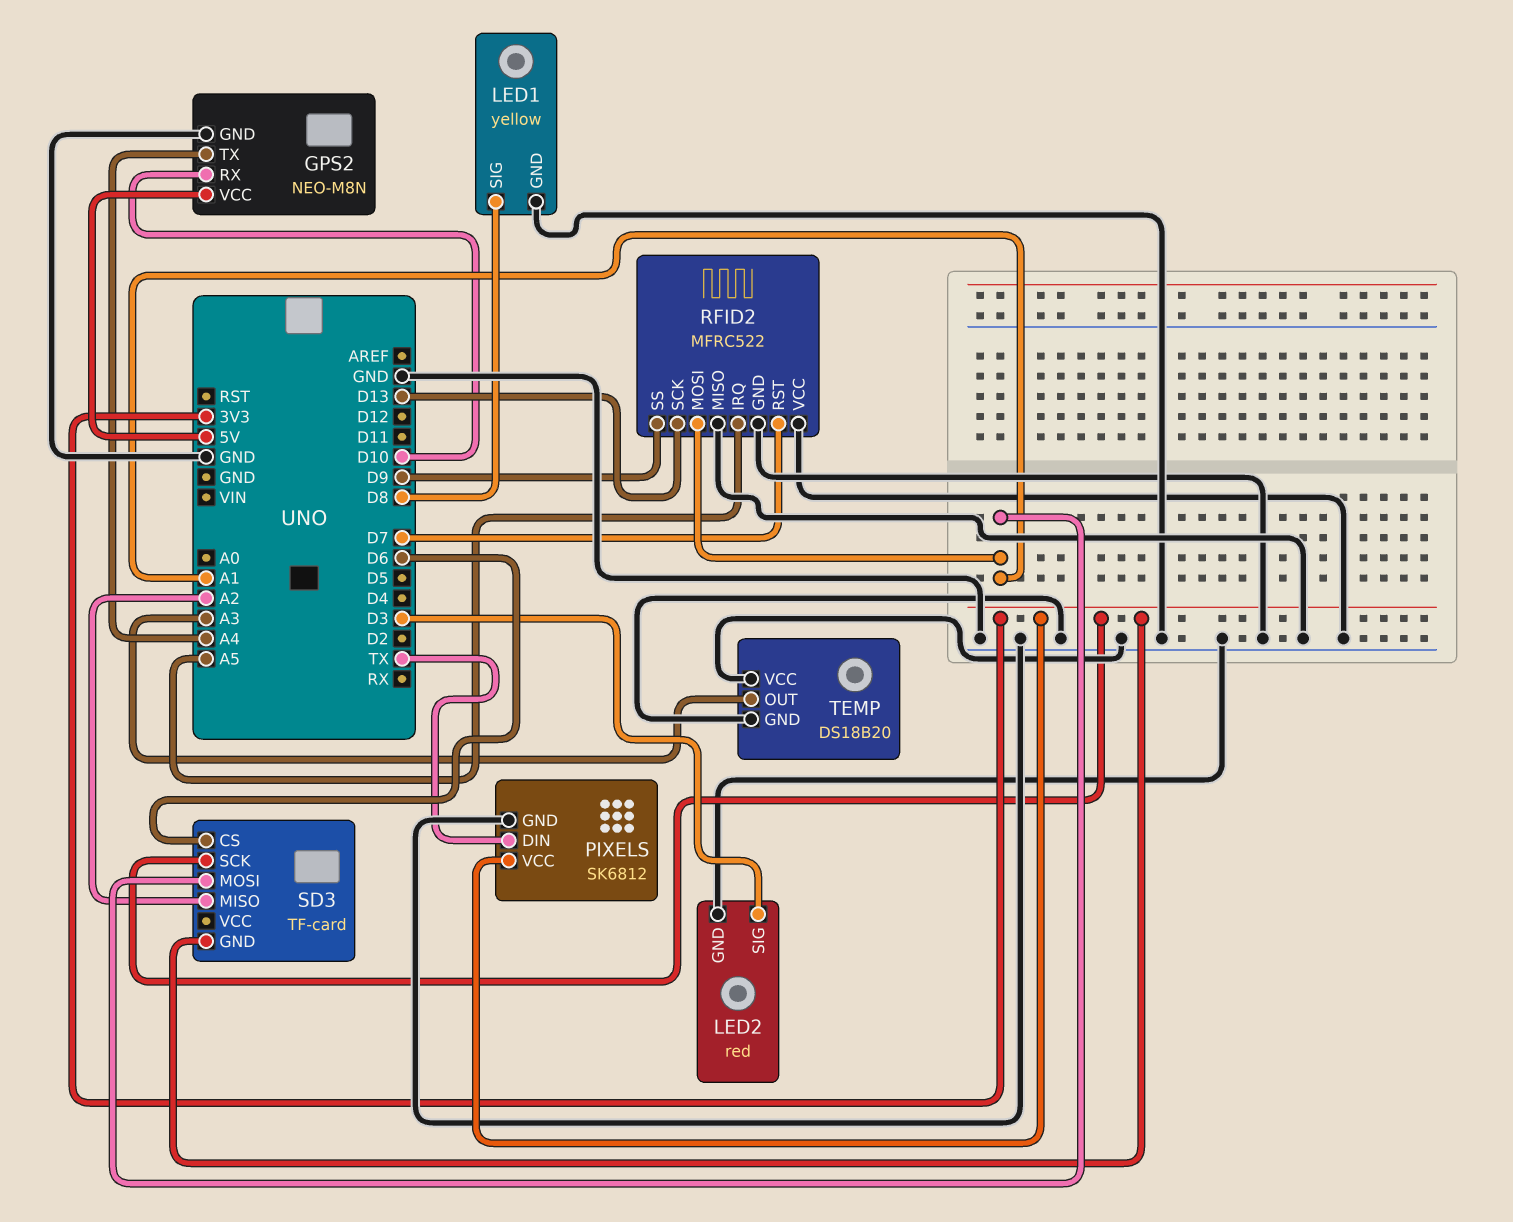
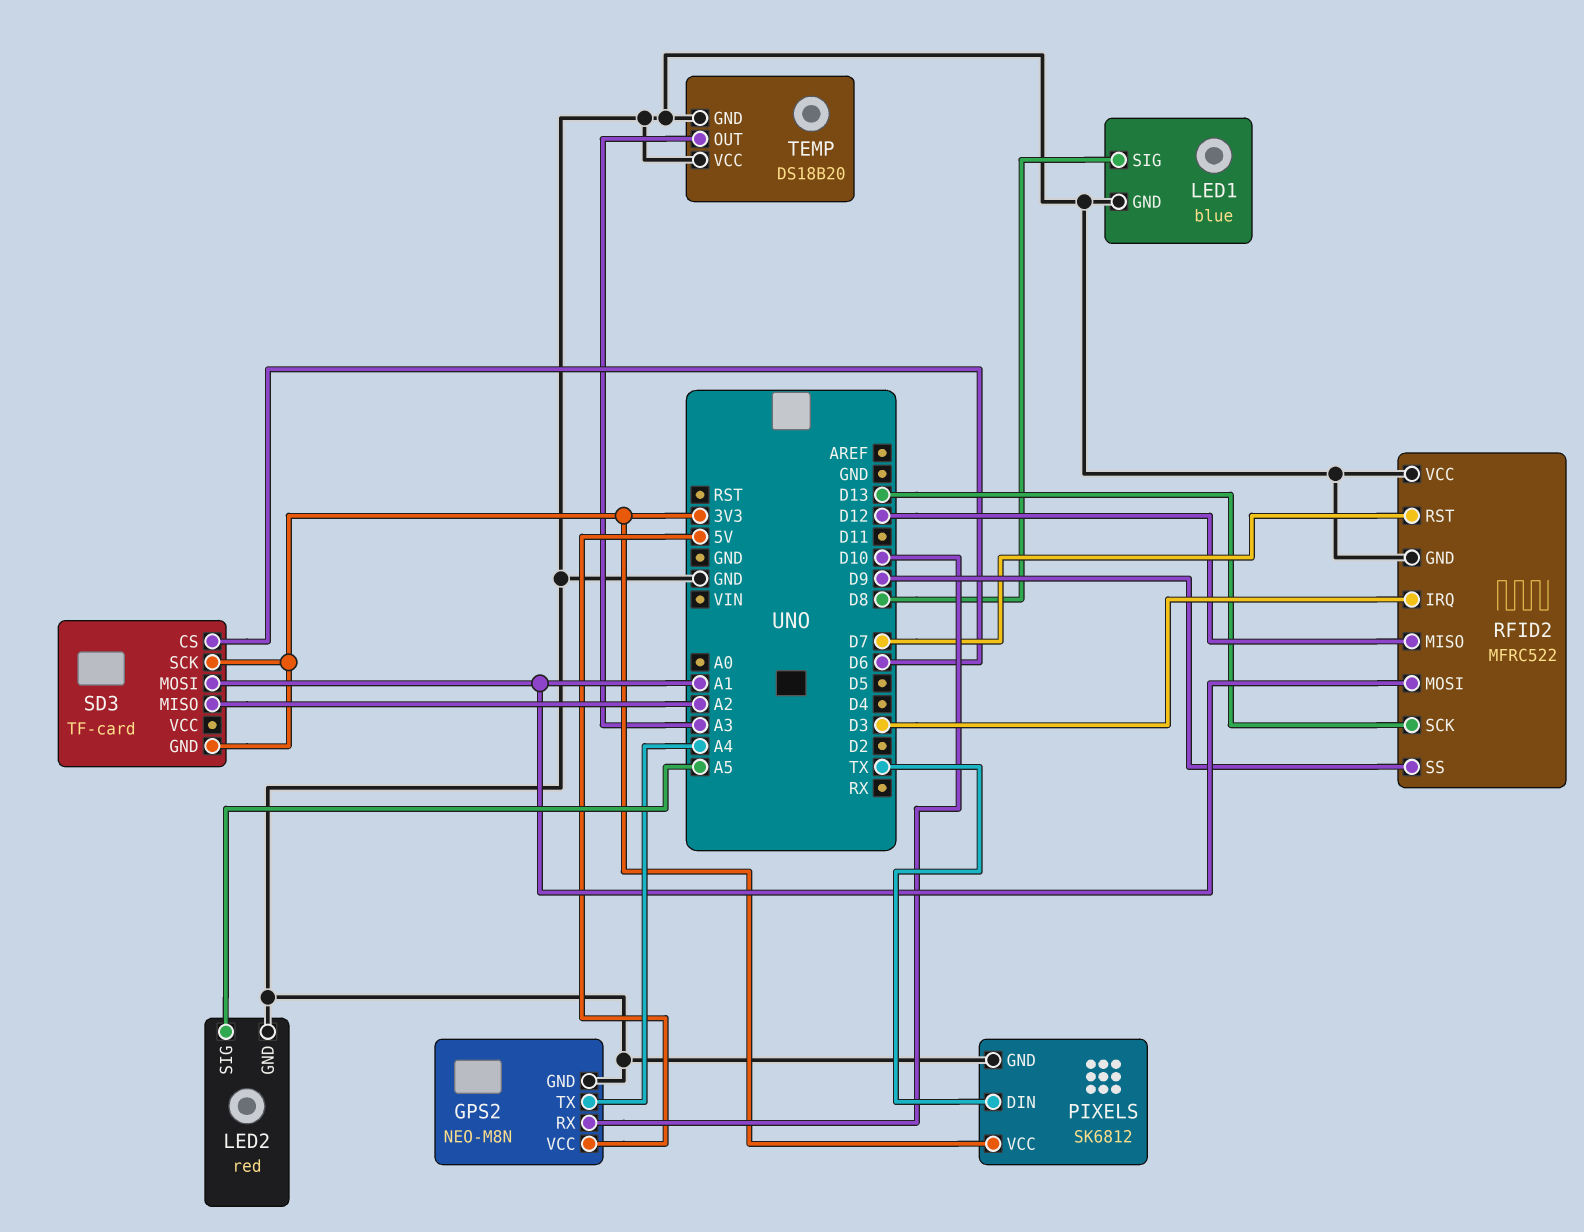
LED1: yellow -> blue
LED2 pin SIG: D3 -> A5
RFID2 pin IRQ: A5 -> D3
RFID2 pin MISO: GND -> D12

